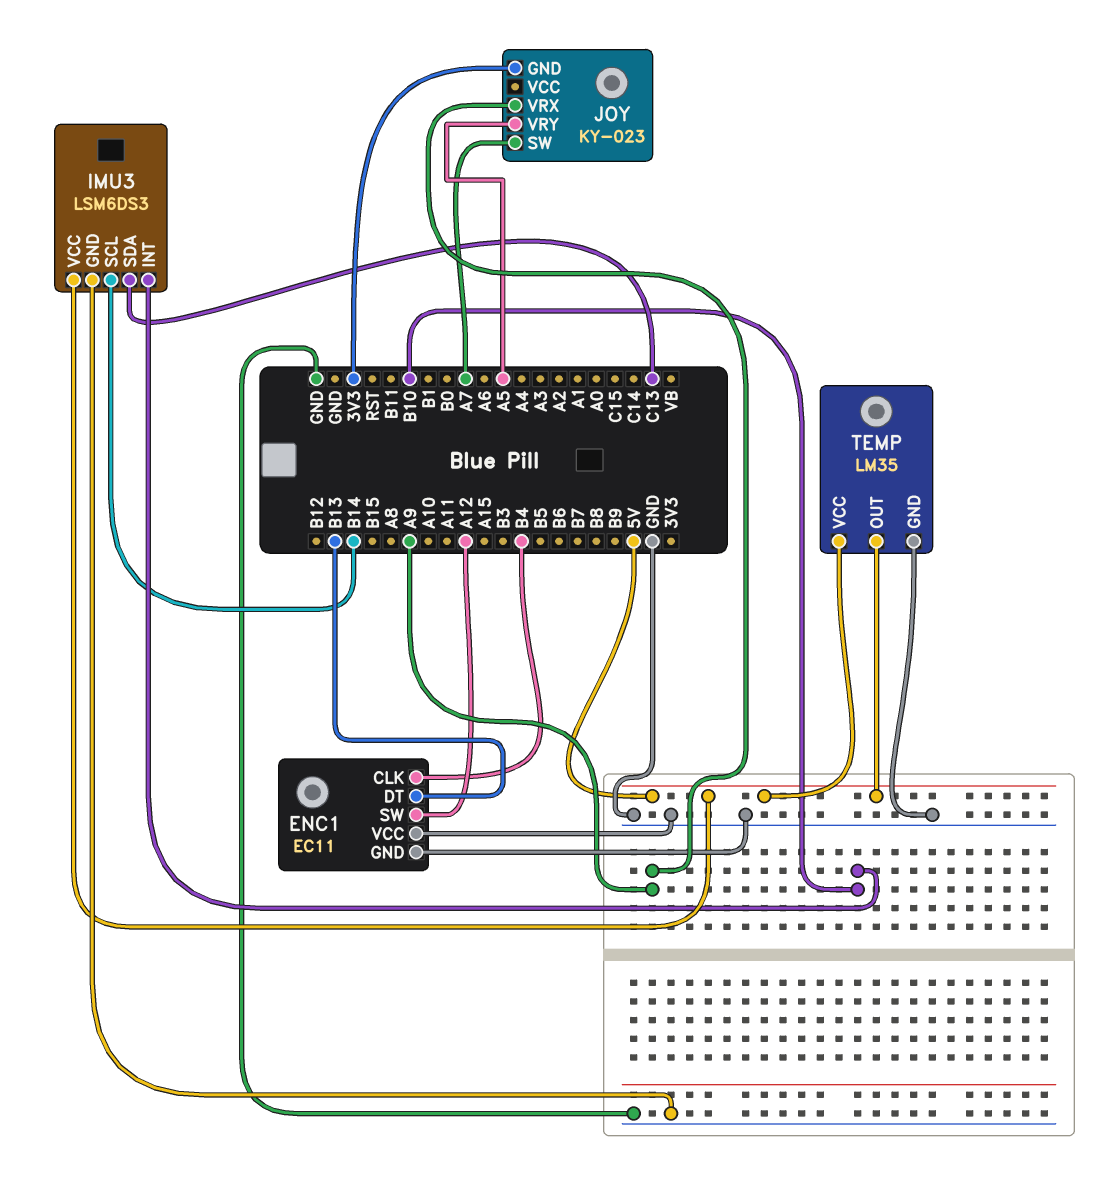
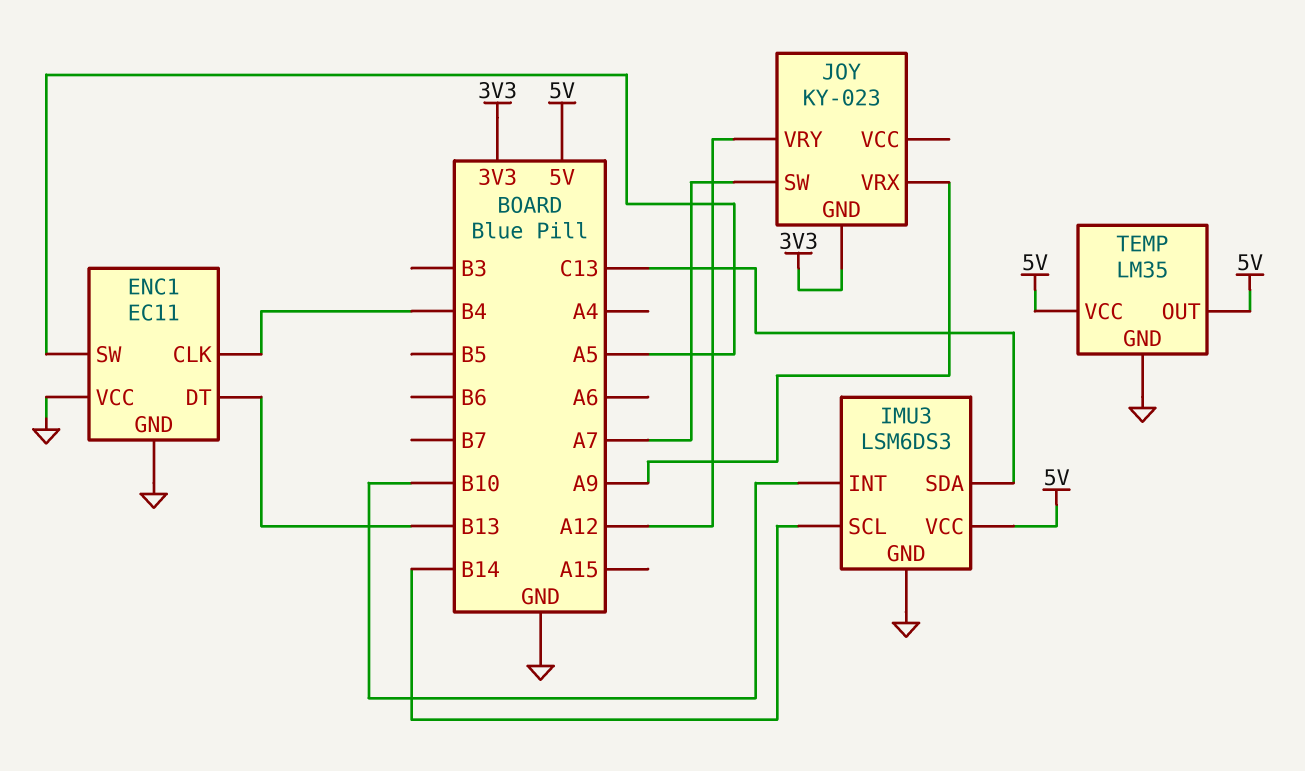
ENC1 pin SW: A12 -> A5
JOY pin VRY: A5 -> A12

